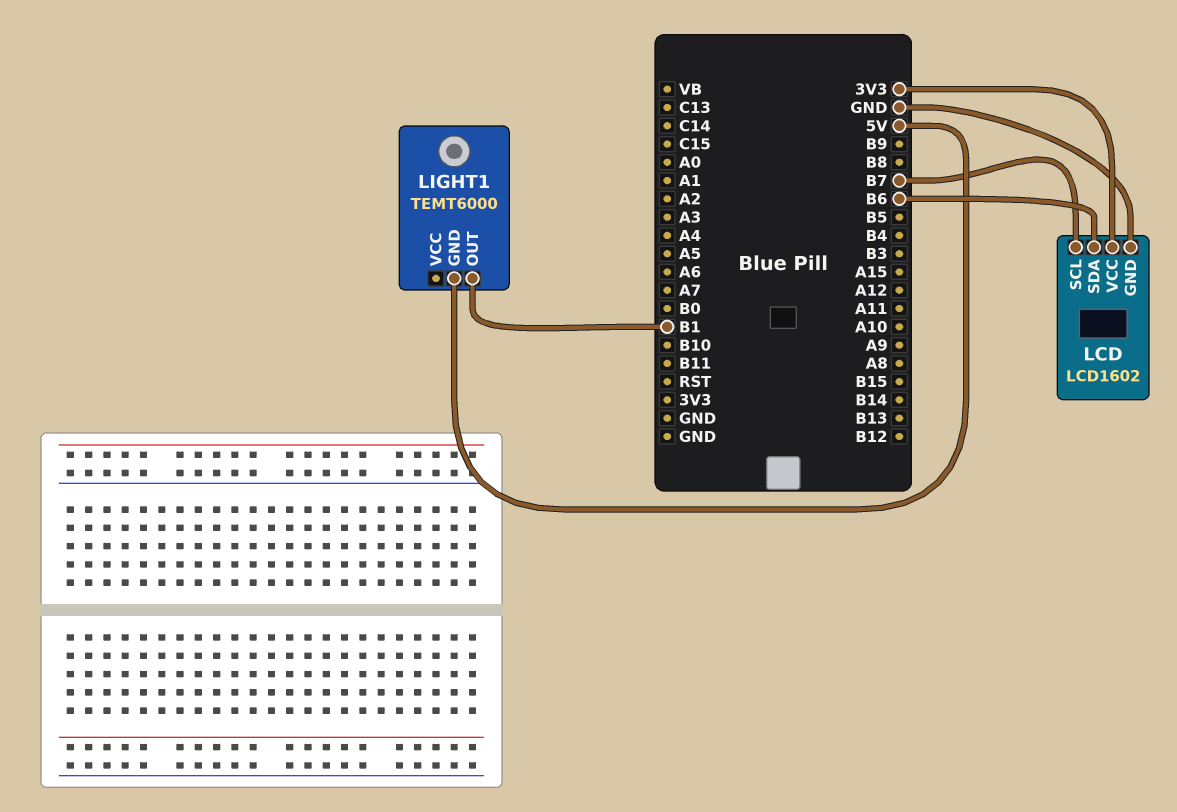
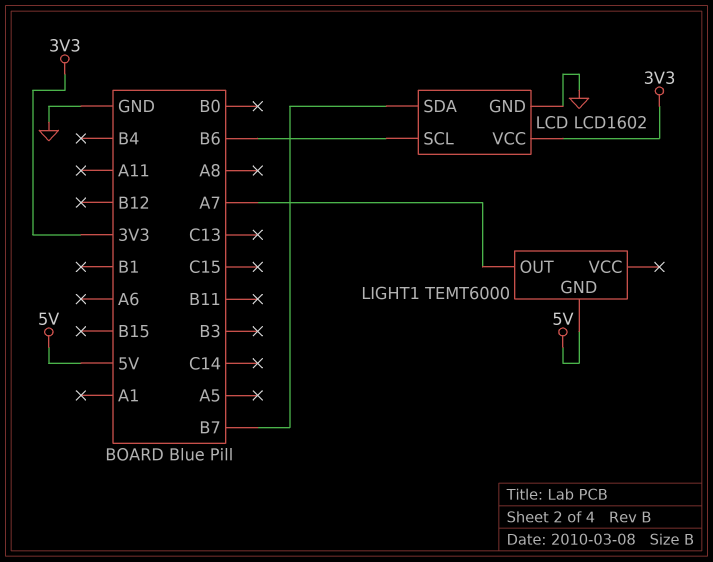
LCD pin SCL: B7 -> B6
LCD pin SDA: B6 -> B7
LIGHT1 pin OUT: B1 -> A7

